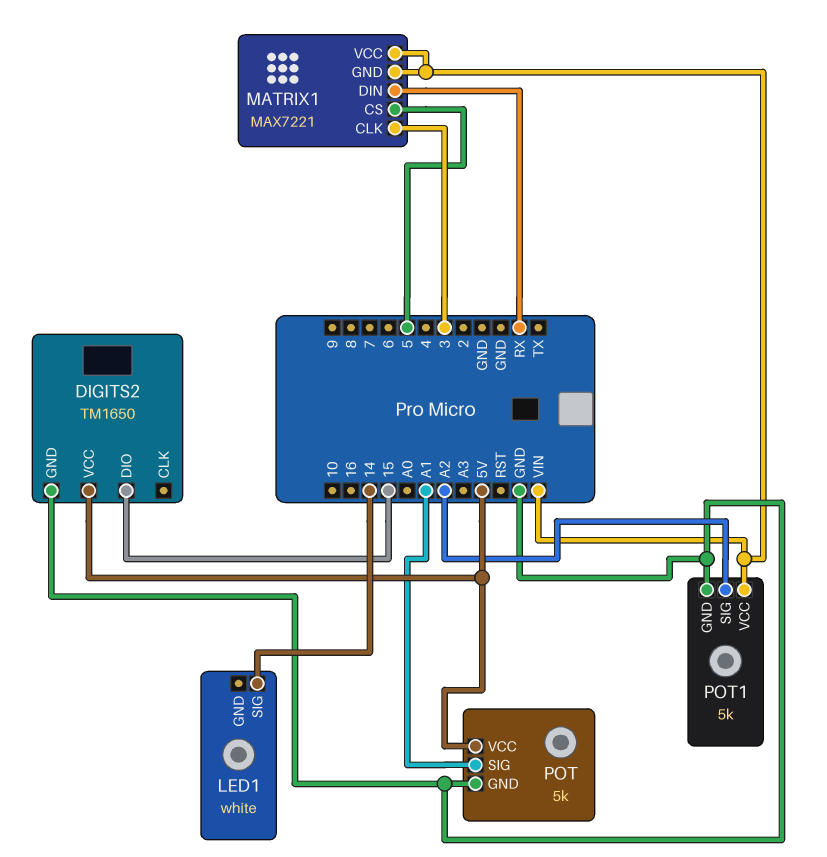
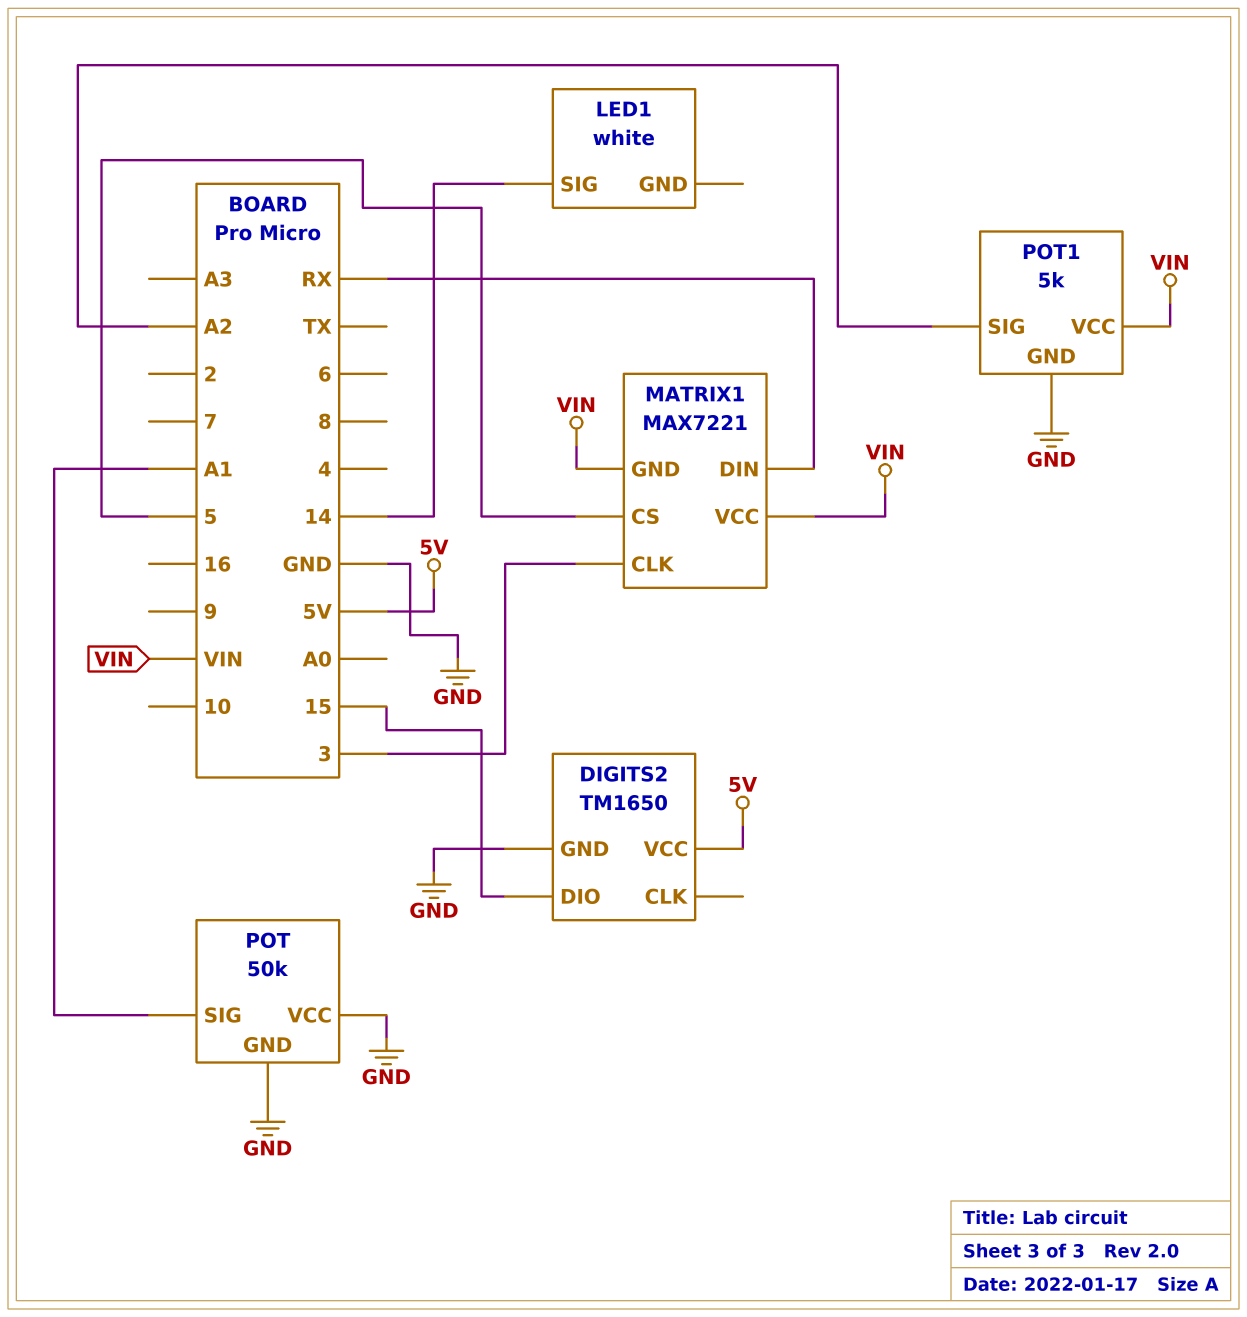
POT: 5k -> 50k
POT pin VCC: 5V -> GND

